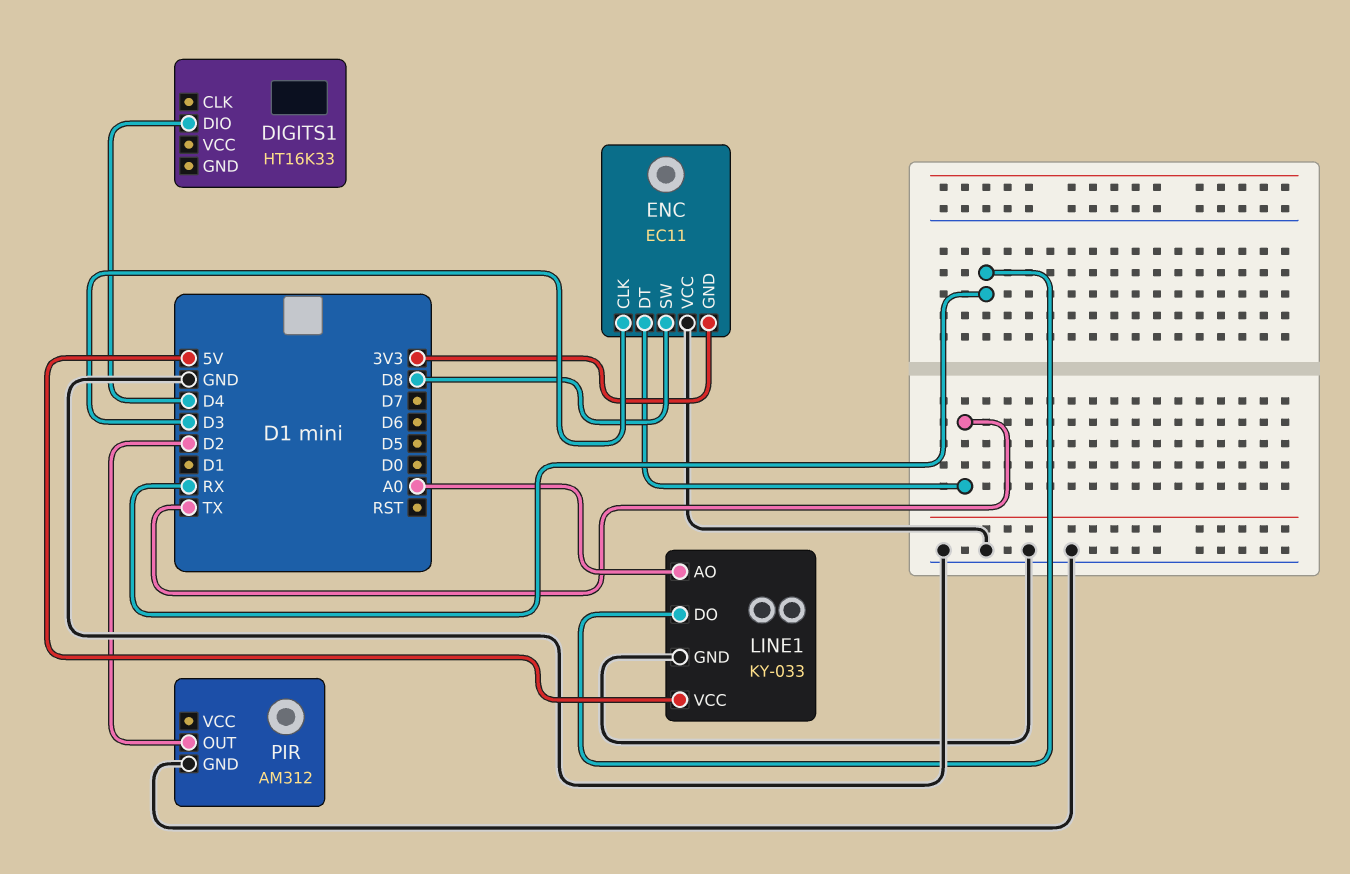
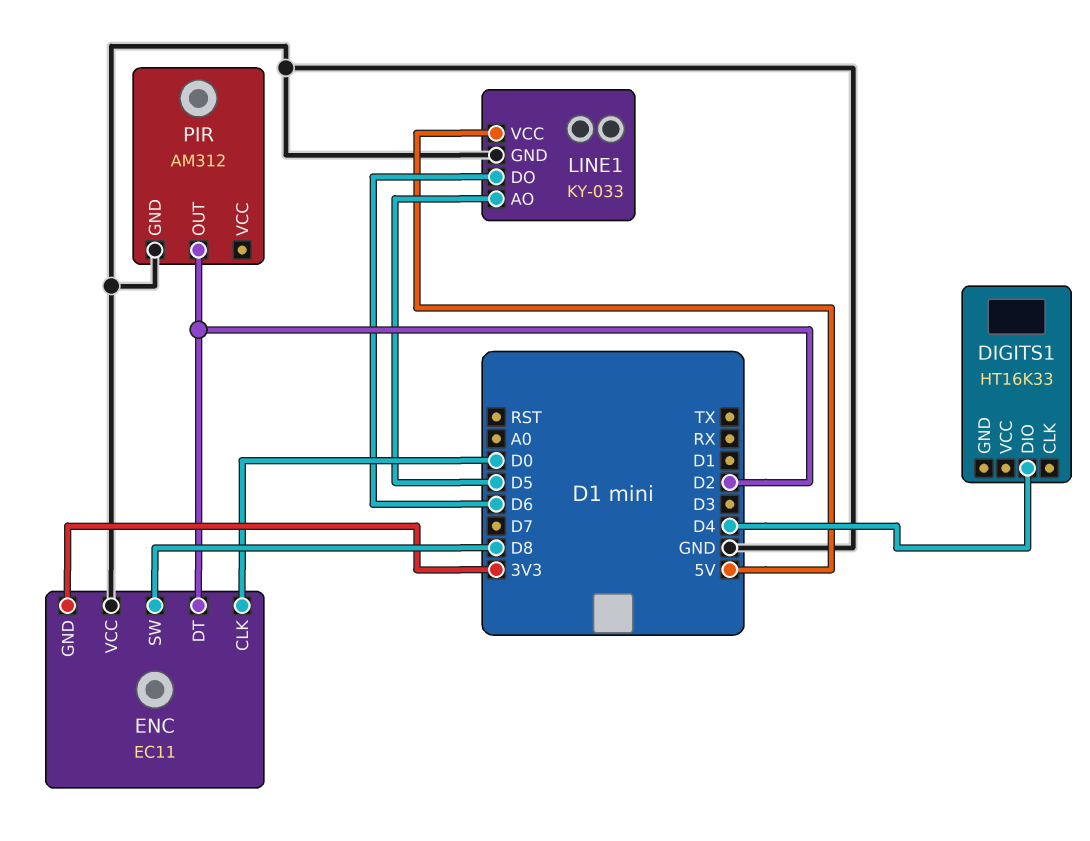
ENC pin CLK: D3 -> D0
ENC pin DT: TX -> D2
LINE1 pin AO: A0 -> D5
LINE1 pin DO: RX -> D6

